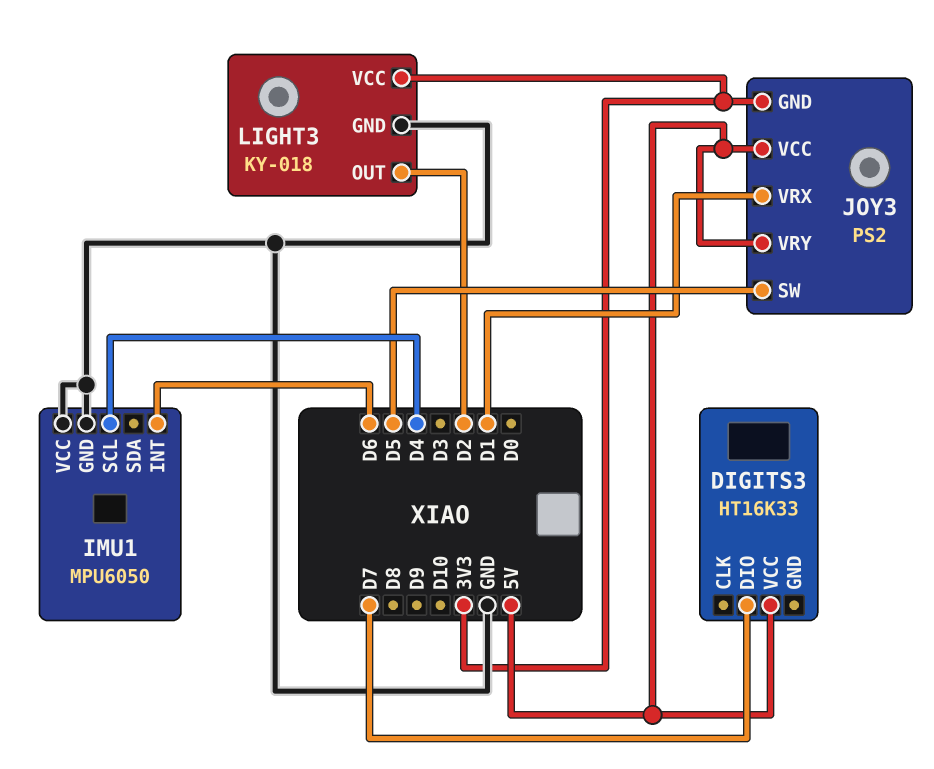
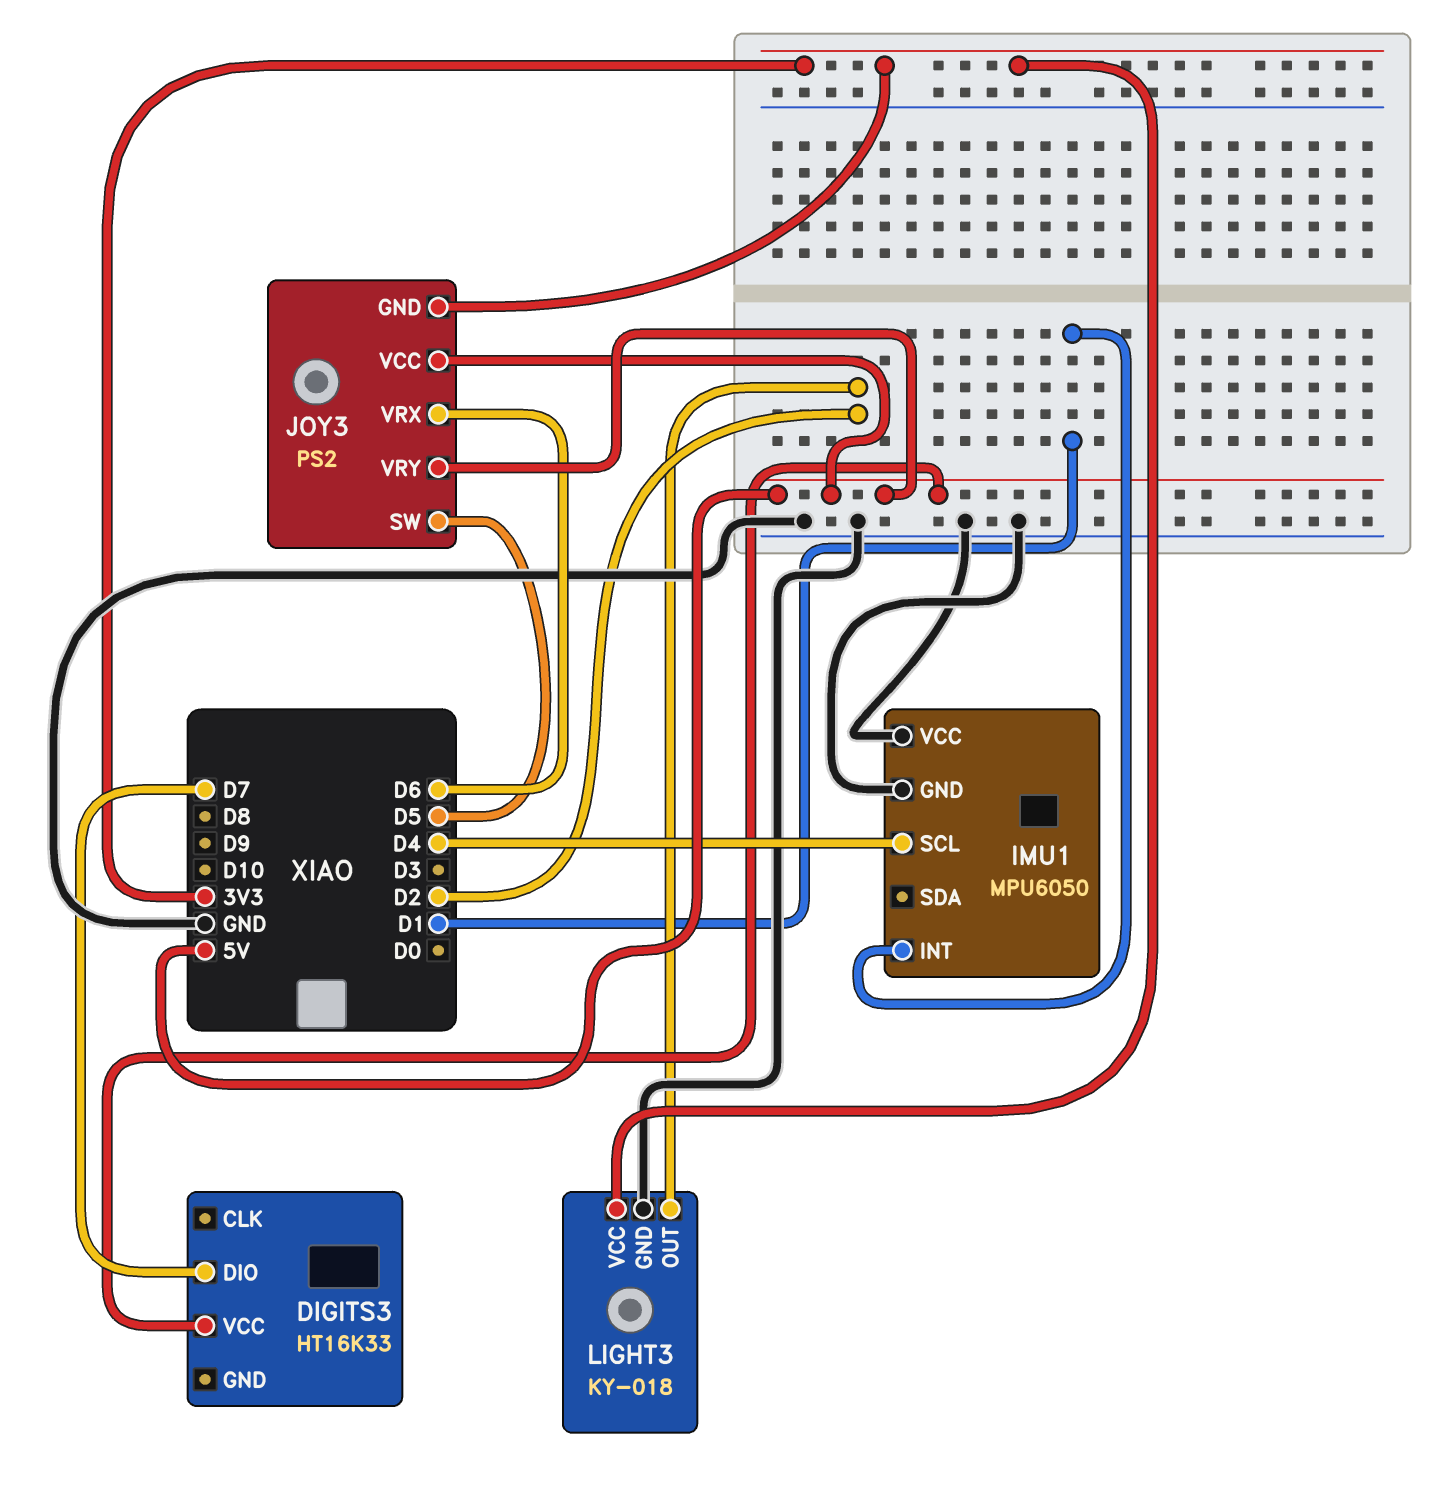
IMU1 pin INT: D6 -> D1
JOY3 pin VRX: D1 -> D6

